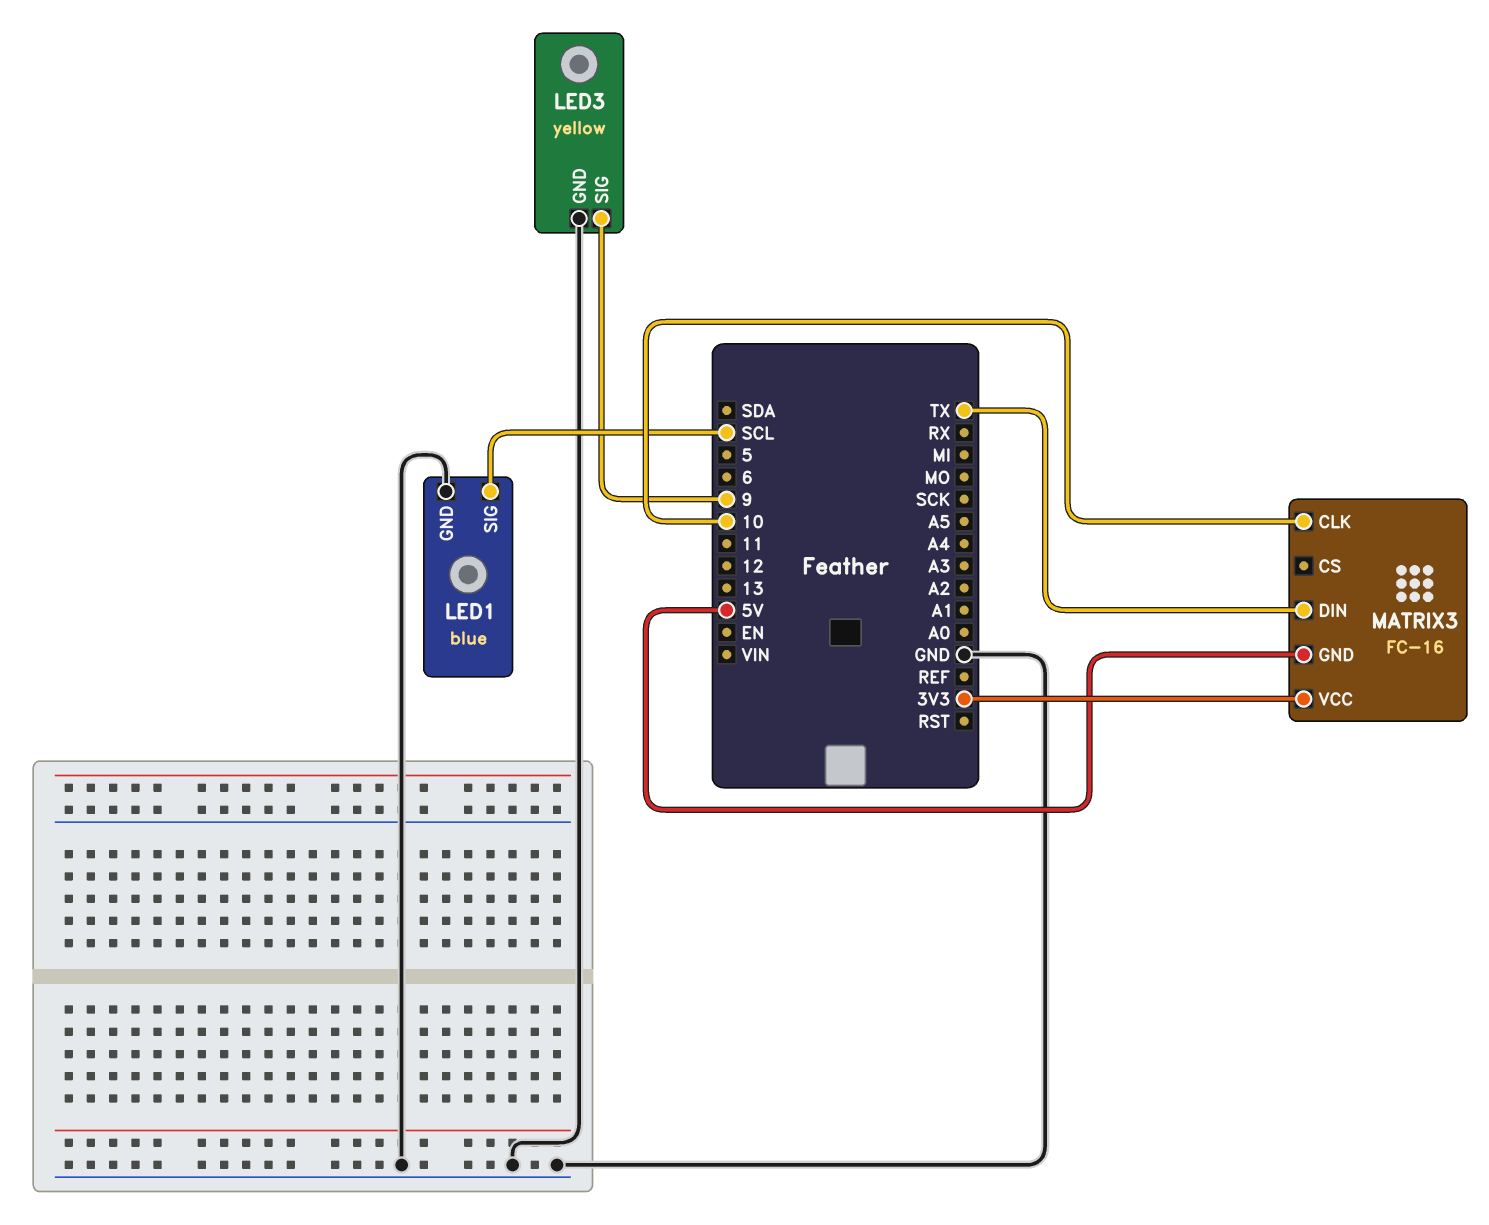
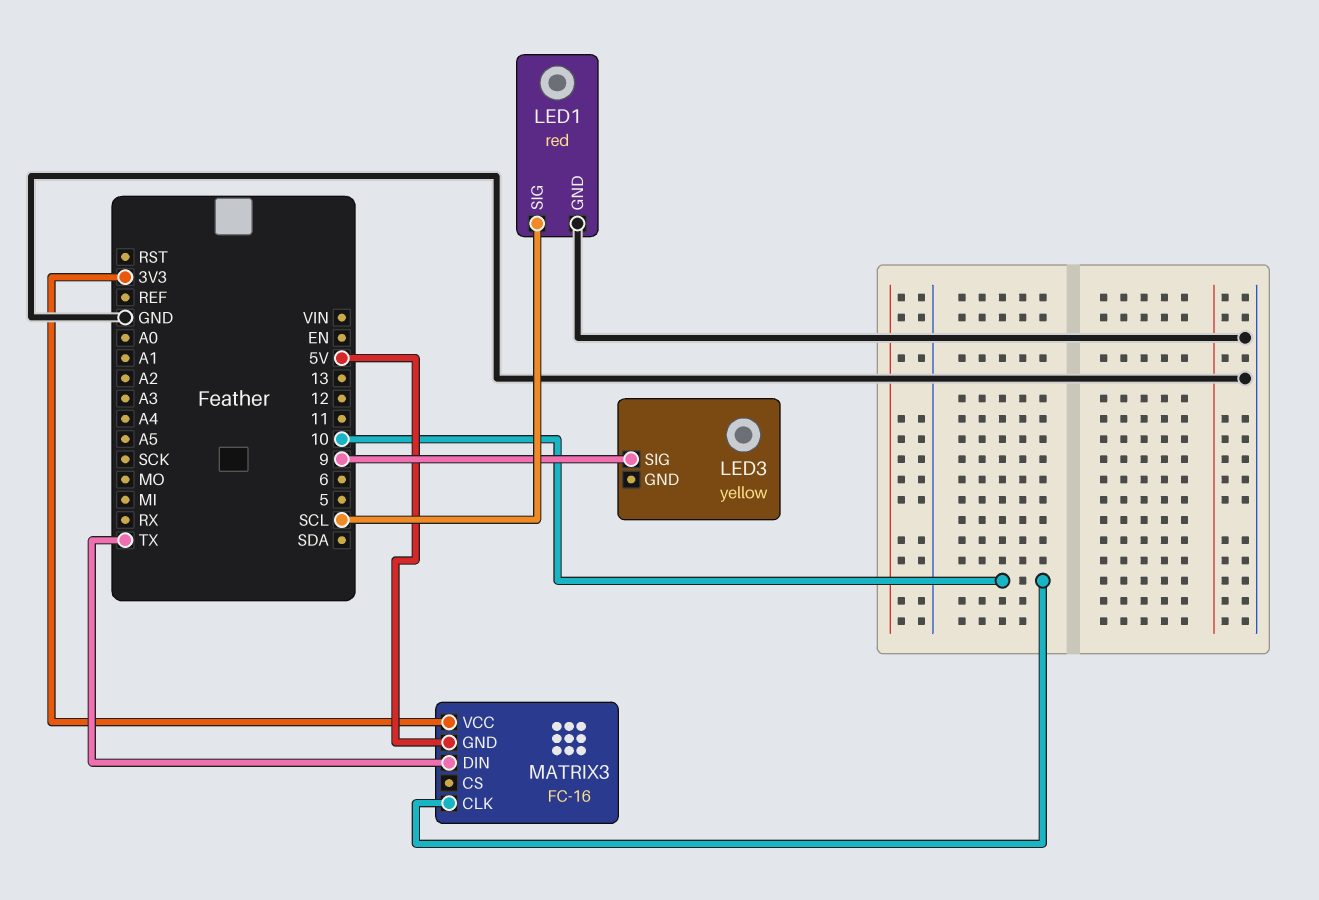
LED1: blue -> red
LED3 pin GND: GND -> none

